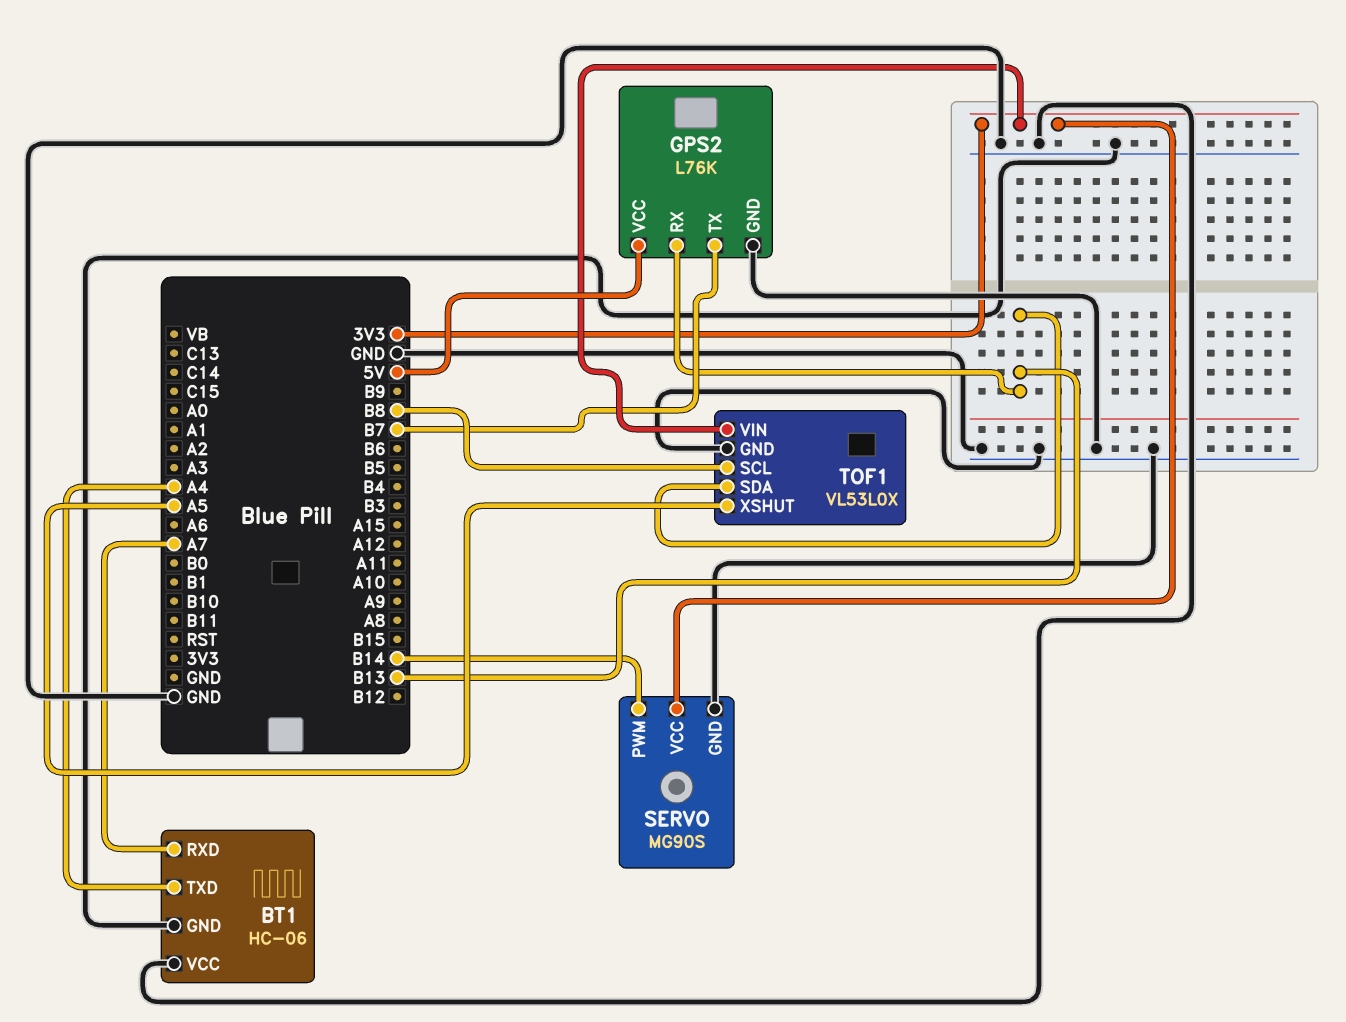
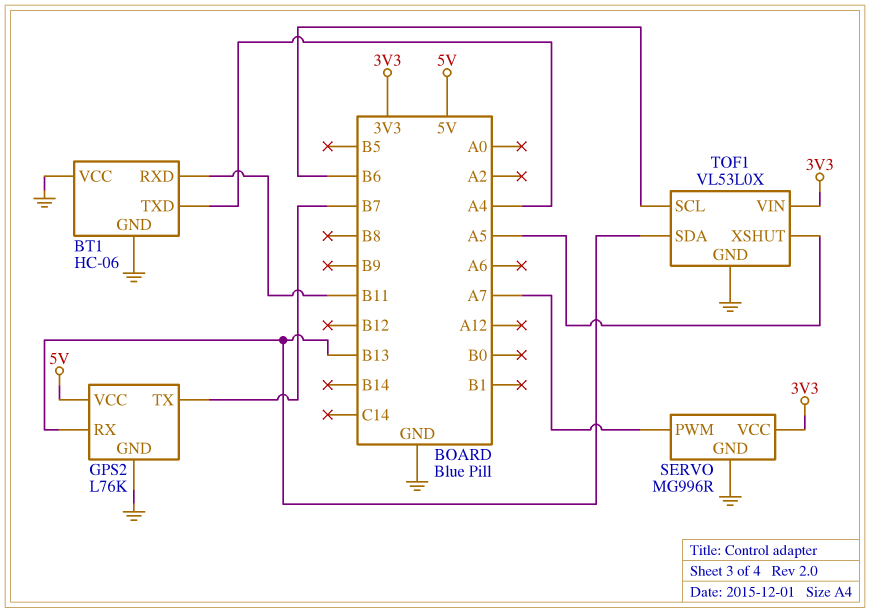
BT1 pin RXD: A7 -> B11
SERVO: MG90S -> MG996R
SERVO pin PWM: B14 -> A7
TOF1 pin SCL: B8 -> B6

